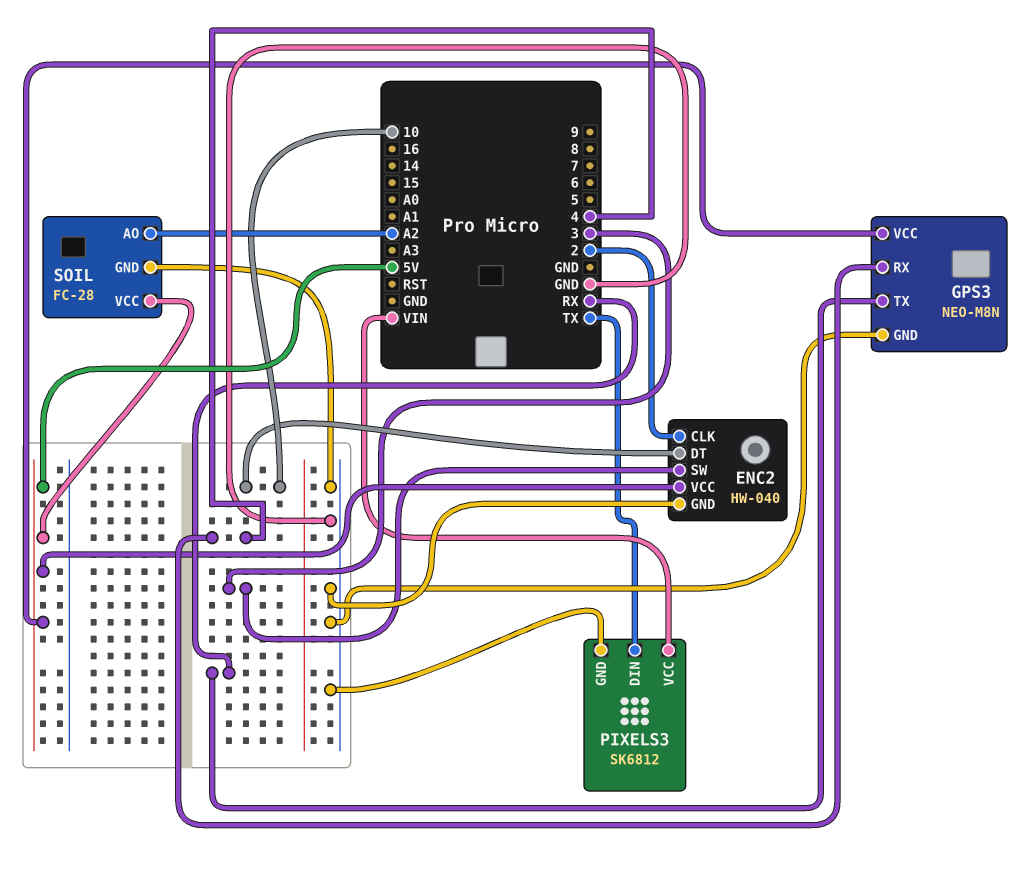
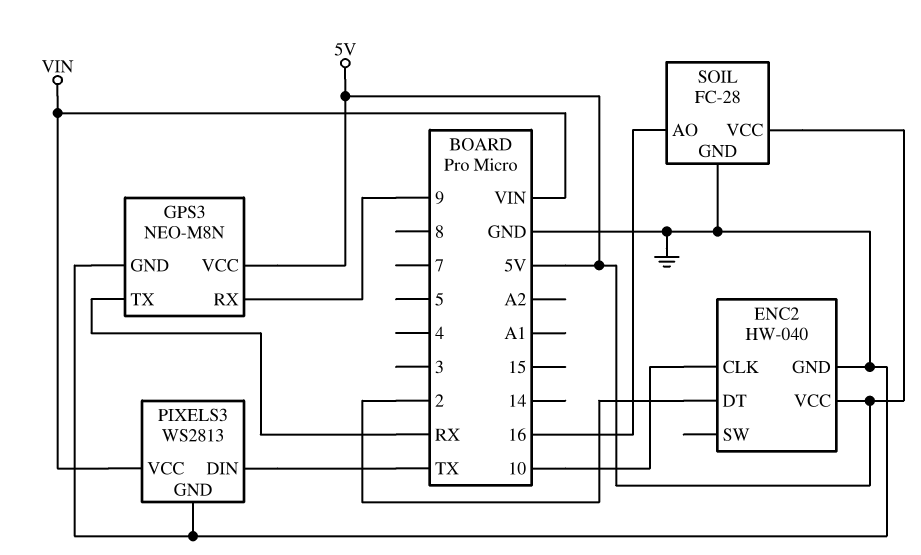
ENC2 pin CLK: 2 -> 10
ENC2 pin DT: 10 -> 2
ENC2 pin SW: 3 -> none
GPS3 pin RX: 4 -> 9
PIXELS3: SK6812 -> WS2813
SOIL pin AO: A2 -> 16

